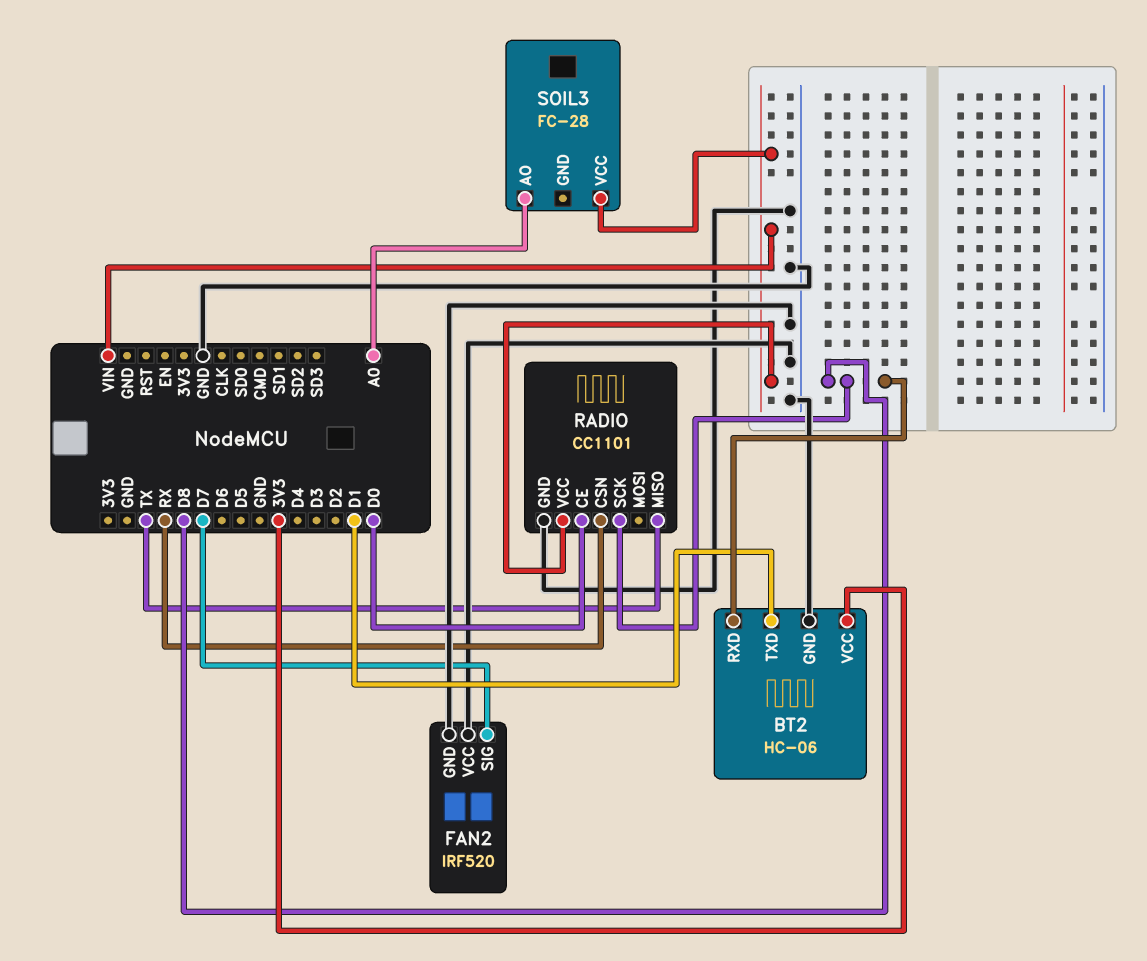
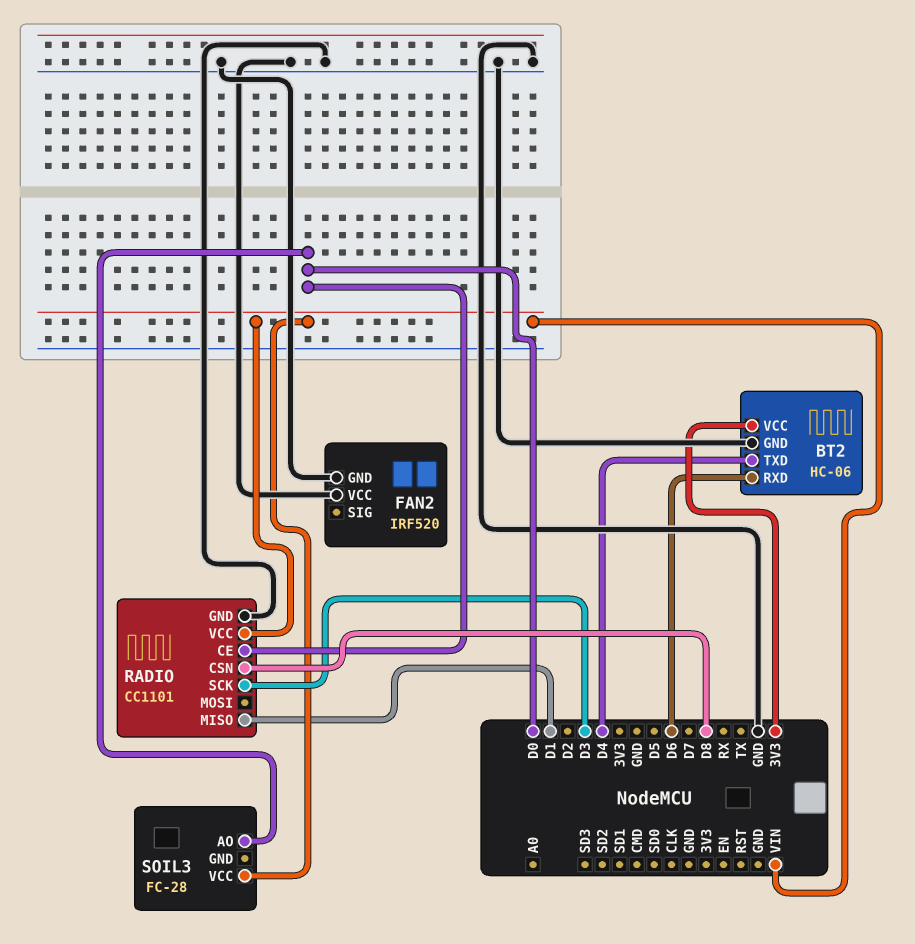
BT2 pin RXD: D8 -> D6
BT2 pin TXD: D1 -> D4
FAN2 pin SIG: D7 -> none
RADIO pin CSN: RX -> D8
RADIO pin MISO: TX -> D1
RADIO pin SCK: D8 -> D3
SOIL3 pin AO: A0 -> D0

